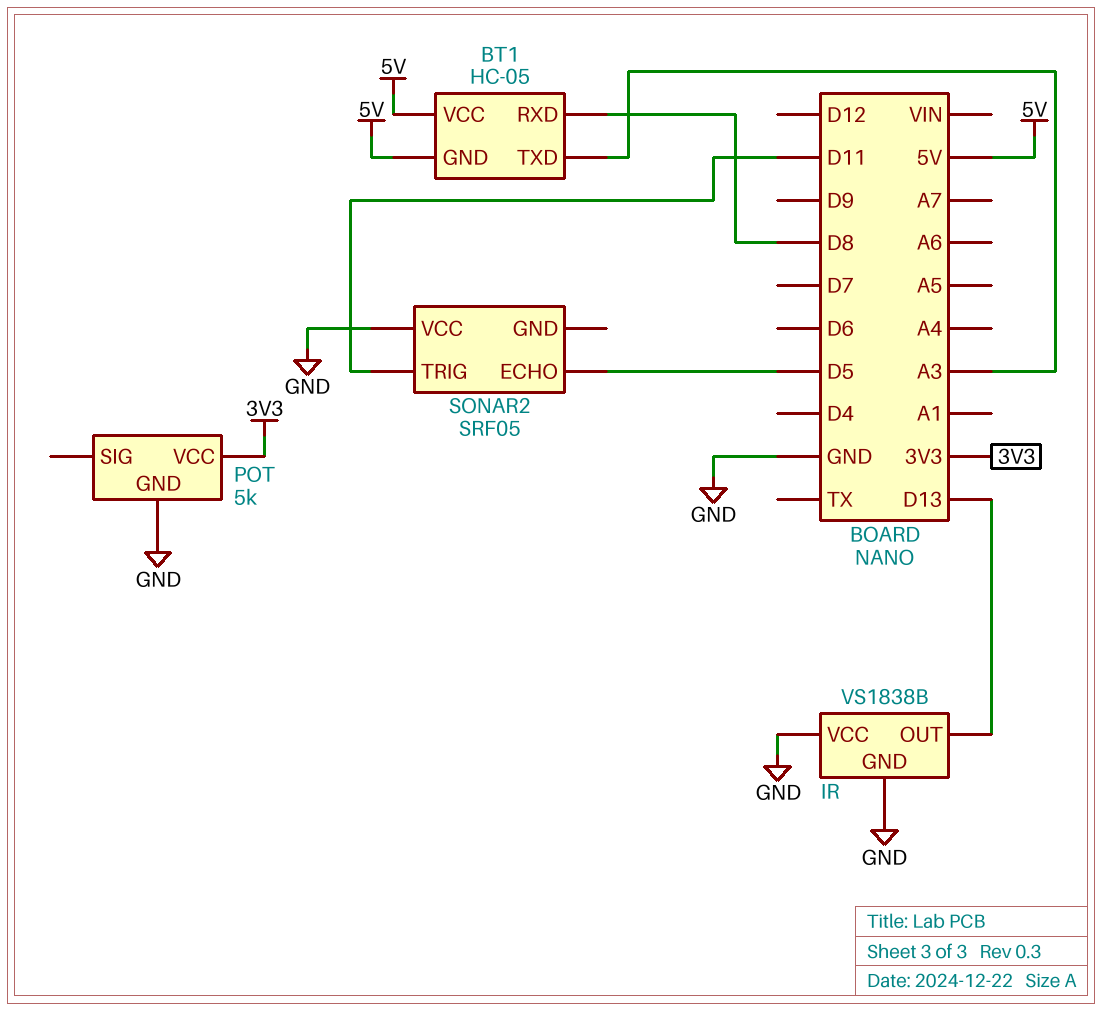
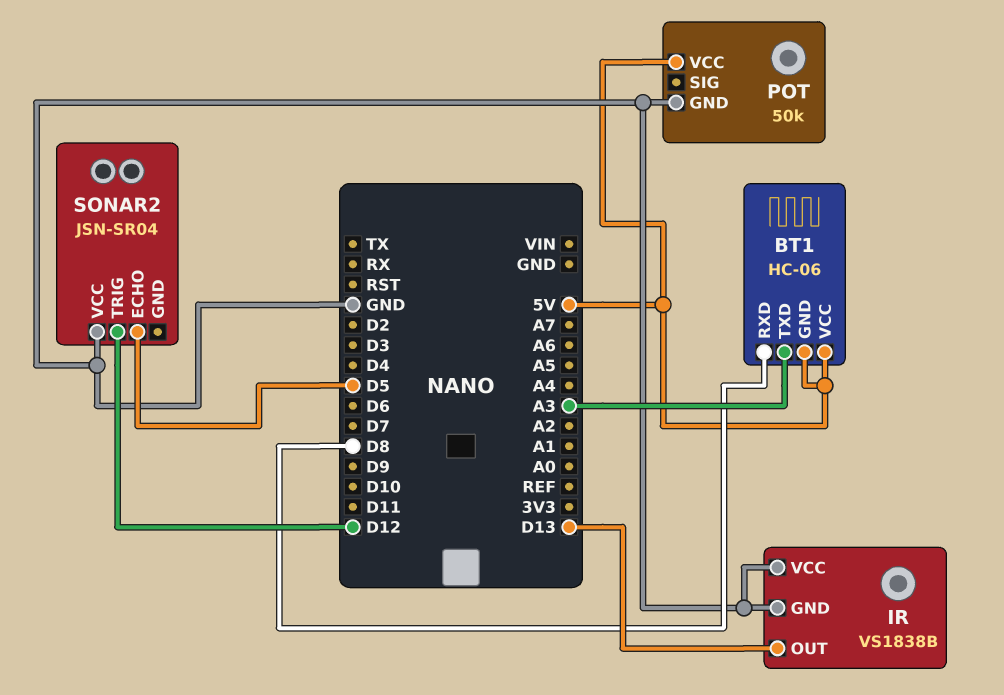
BT1: HC-05 -> HC-06
POT: 5k -> 50k
POT pin VCC: 3V3 -> 5V
SONAR2: SRF05 -> JSN-SR04
SONAR2 pin TRIG: D11 -> D12

